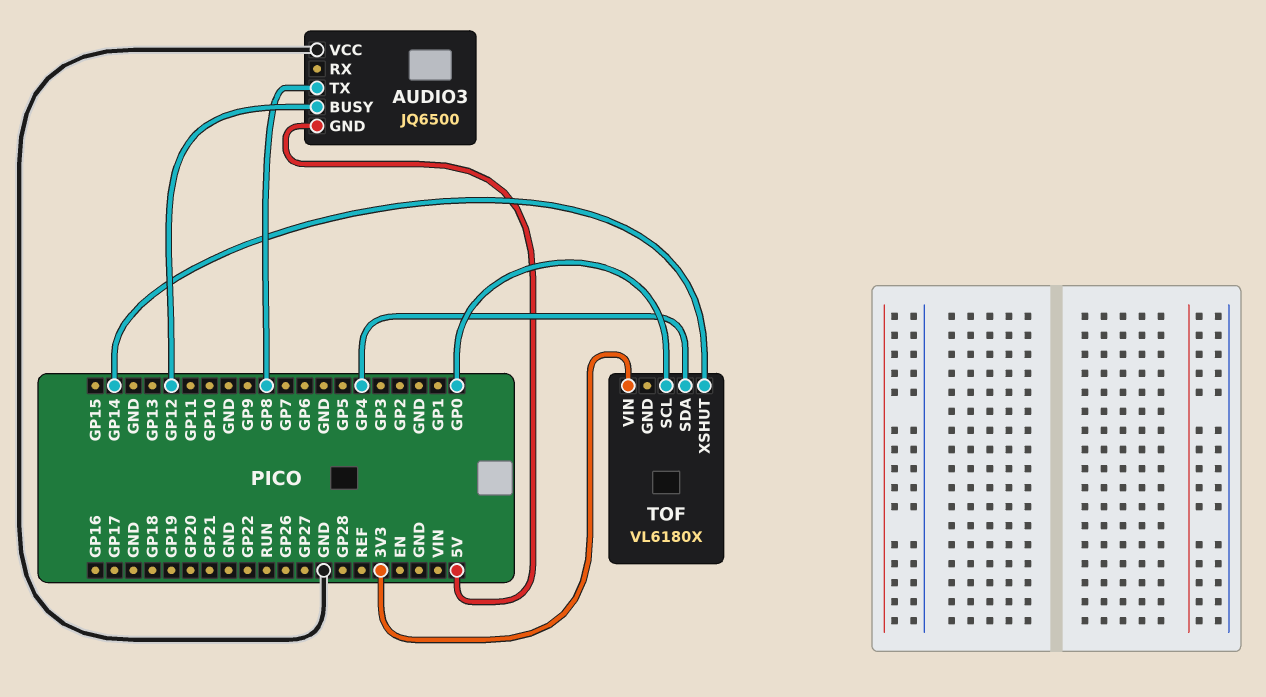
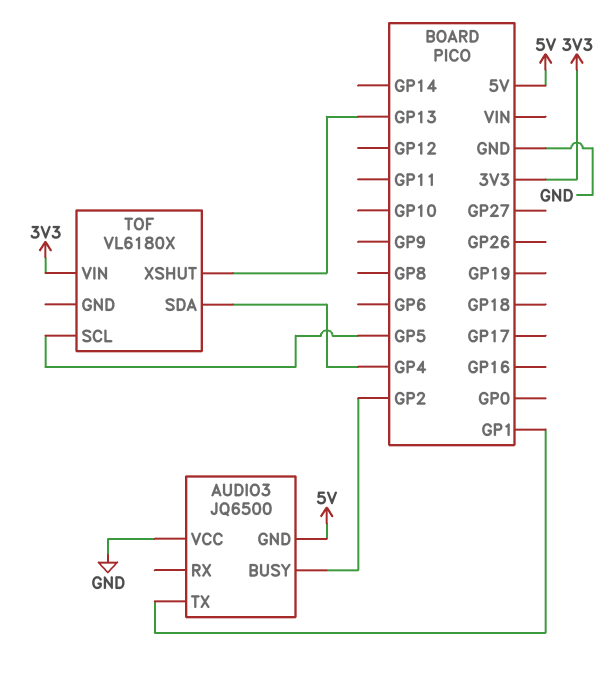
AUDIO3 pin BUSY: GP12 -> GP2
AUDIO3 pin TX: GP8 -> GP1
TOF pin SCL: GP0 -> GP5
TOF pin XSHUT: GP14 -> GP13

